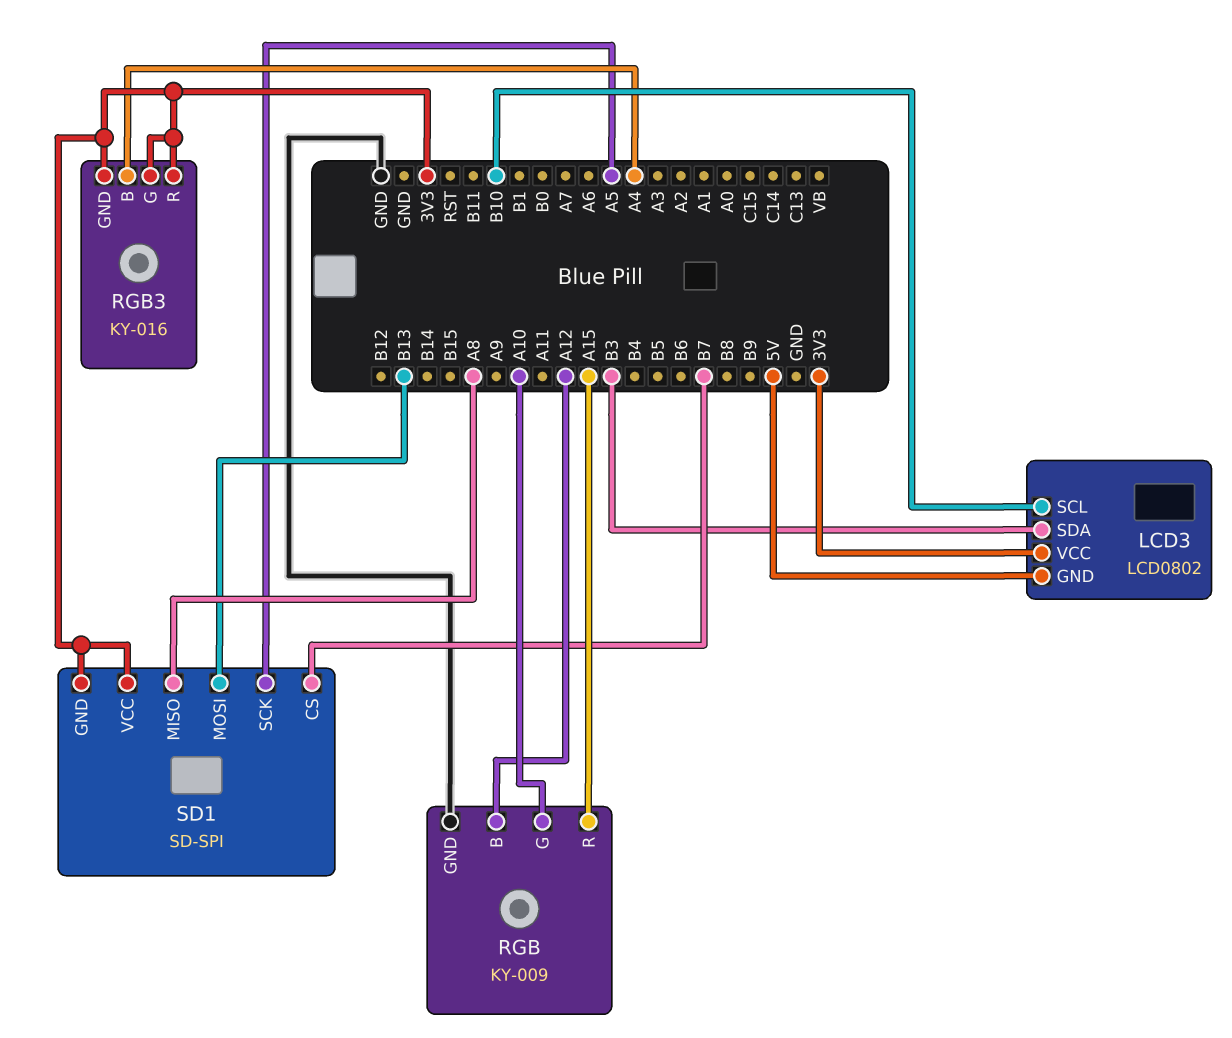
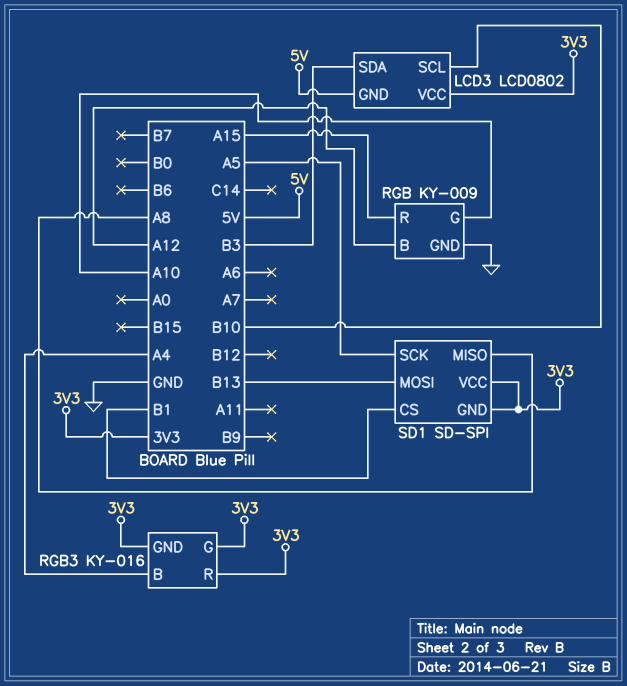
SD1 pin CS: B7 -> B1

